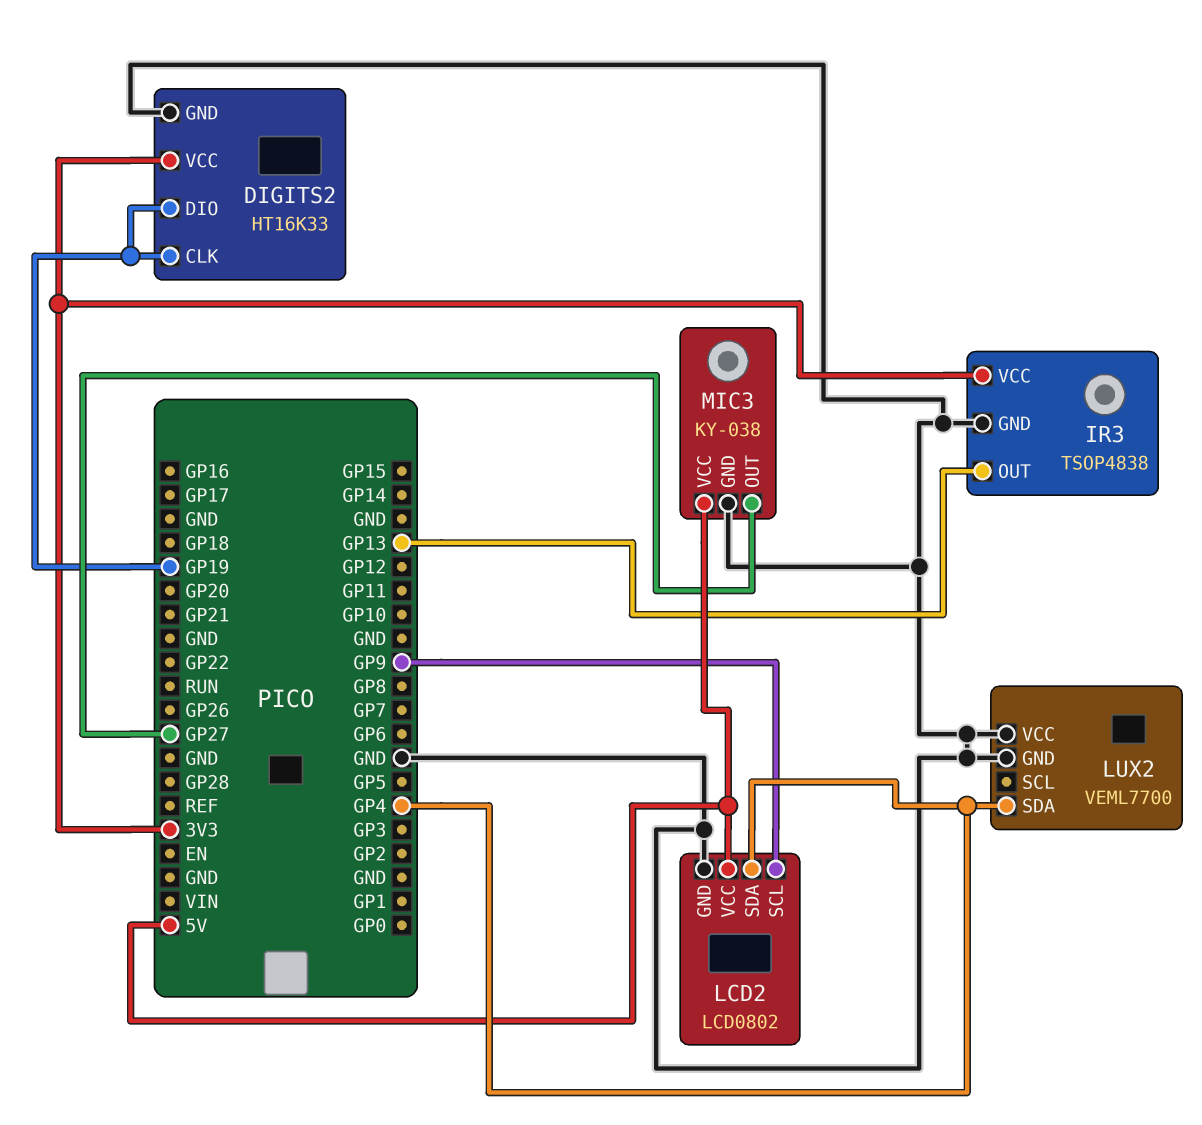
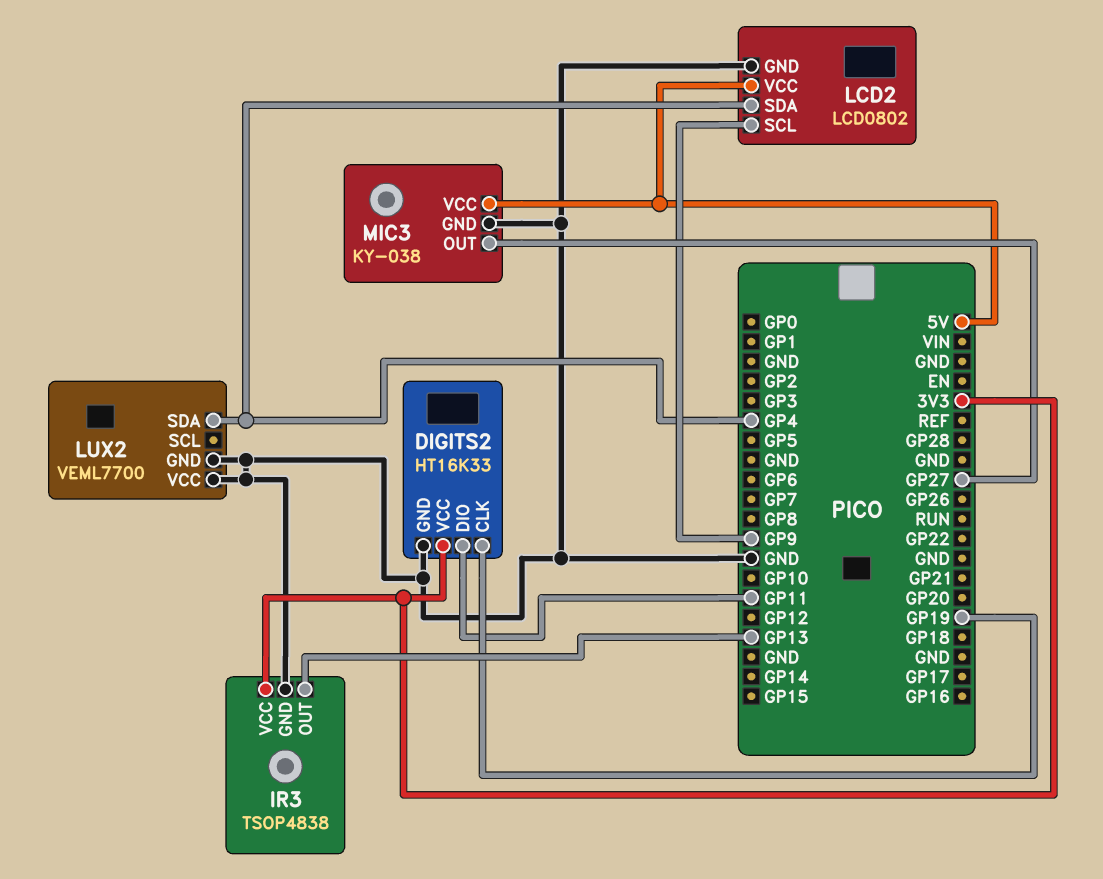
DIGITS2 pin DIO: GP19 -> GP11

